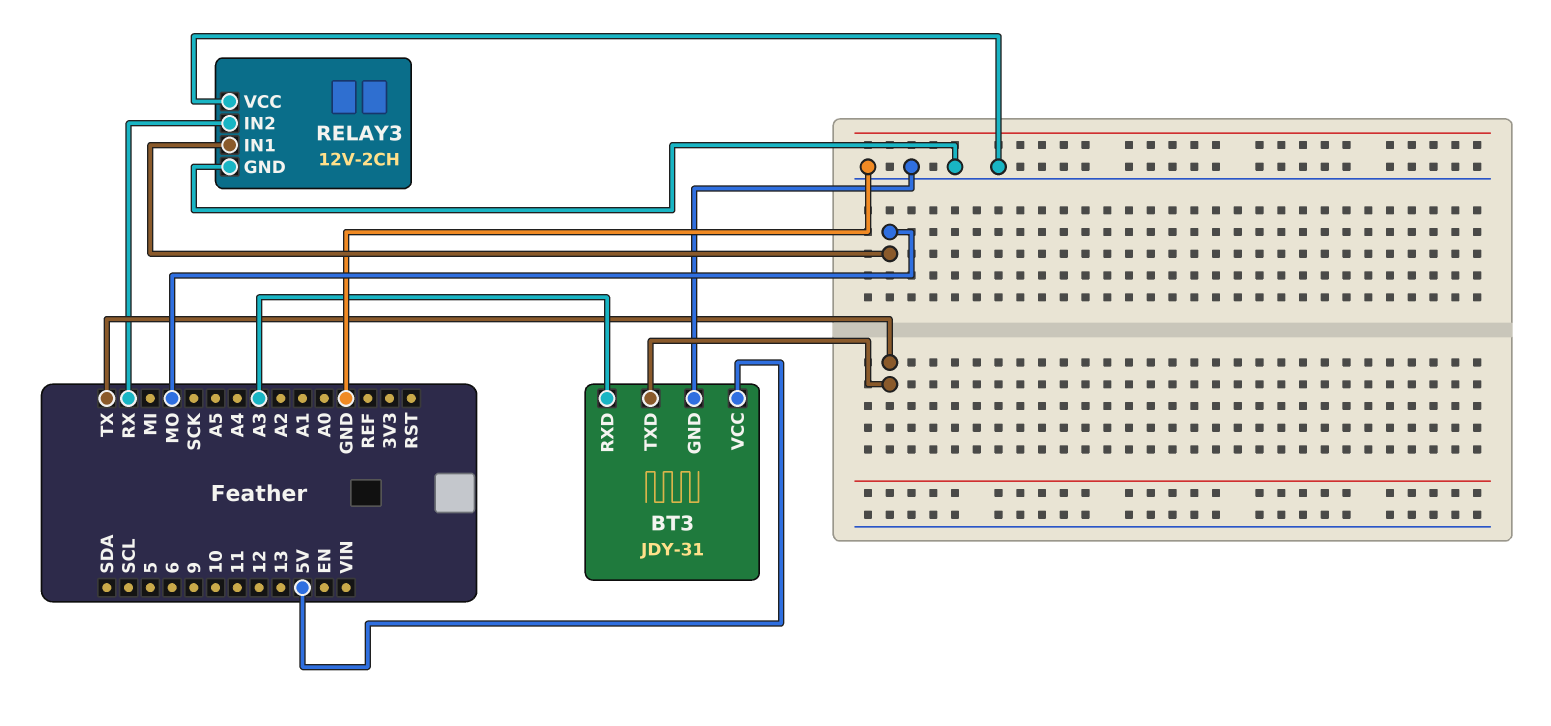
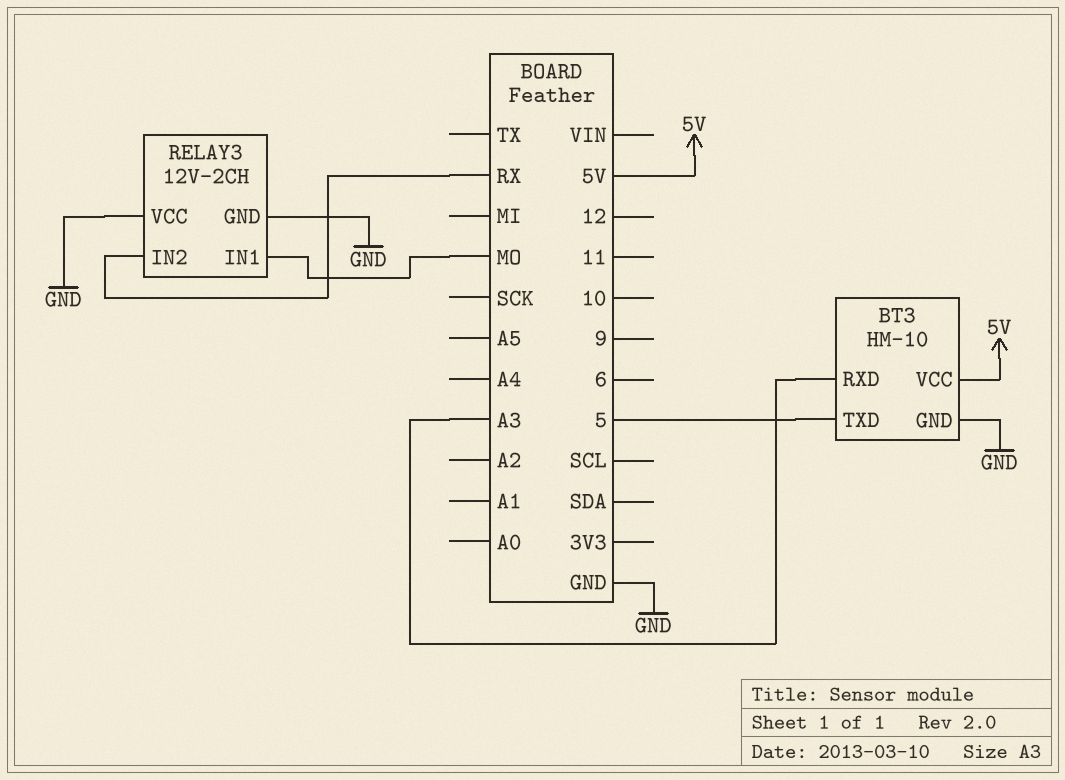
BT3: JDY-31 -> HM-10
BT3 pin TXD: TX -> 5

